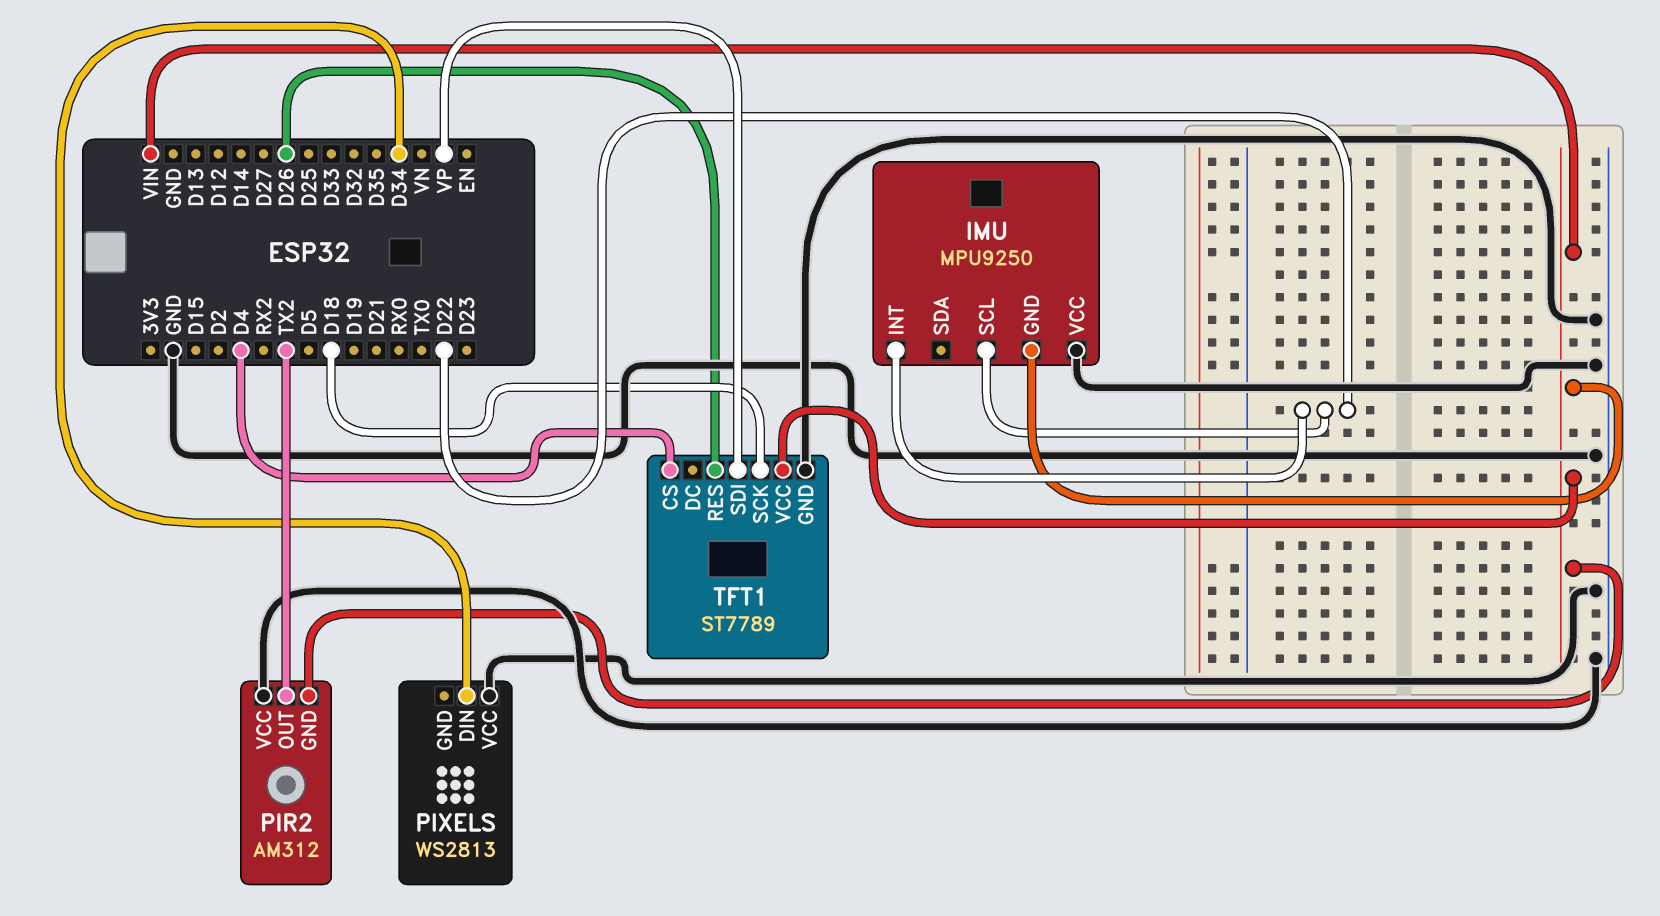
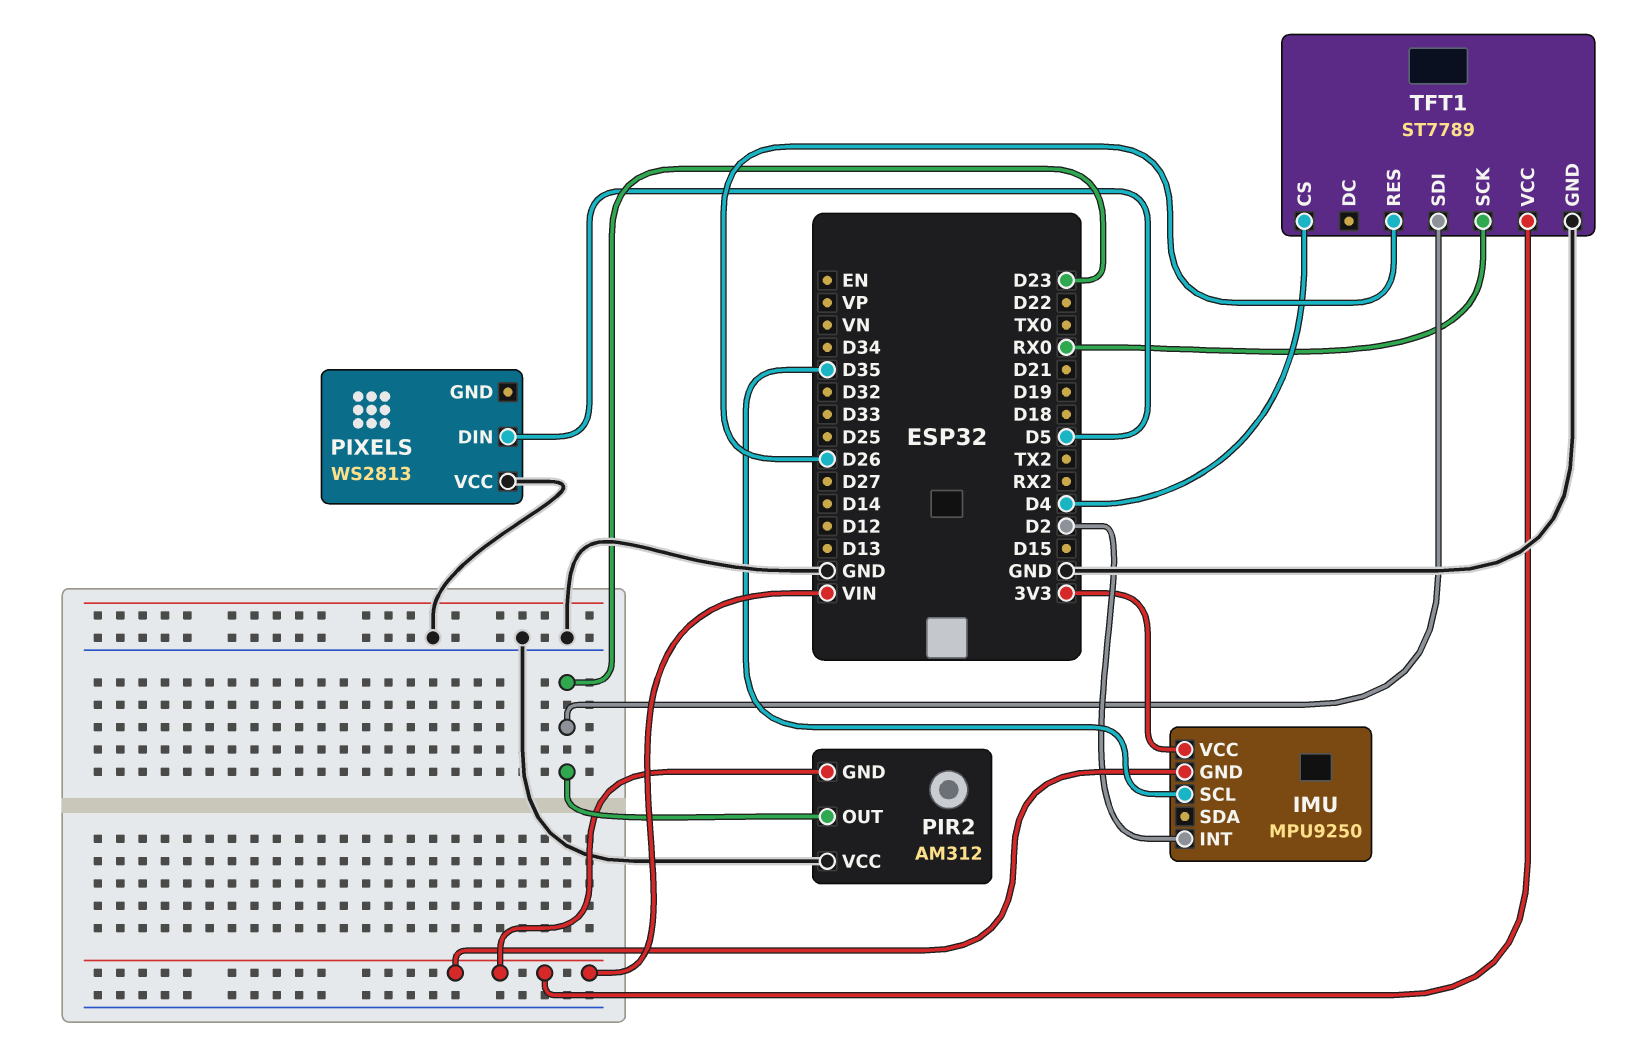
IMU pin INT: D22 -> D2
IMU pin SCL: D22 -> D35
IMU pin VCC: GND -> 3V3
PIR2 pin OUT: TX2 -> D23
PIXELS pin DIN: D34 -> D5
TFT1 pin SCK: D18 -> RX0
TFT1 pin SDI: VP -> D23

